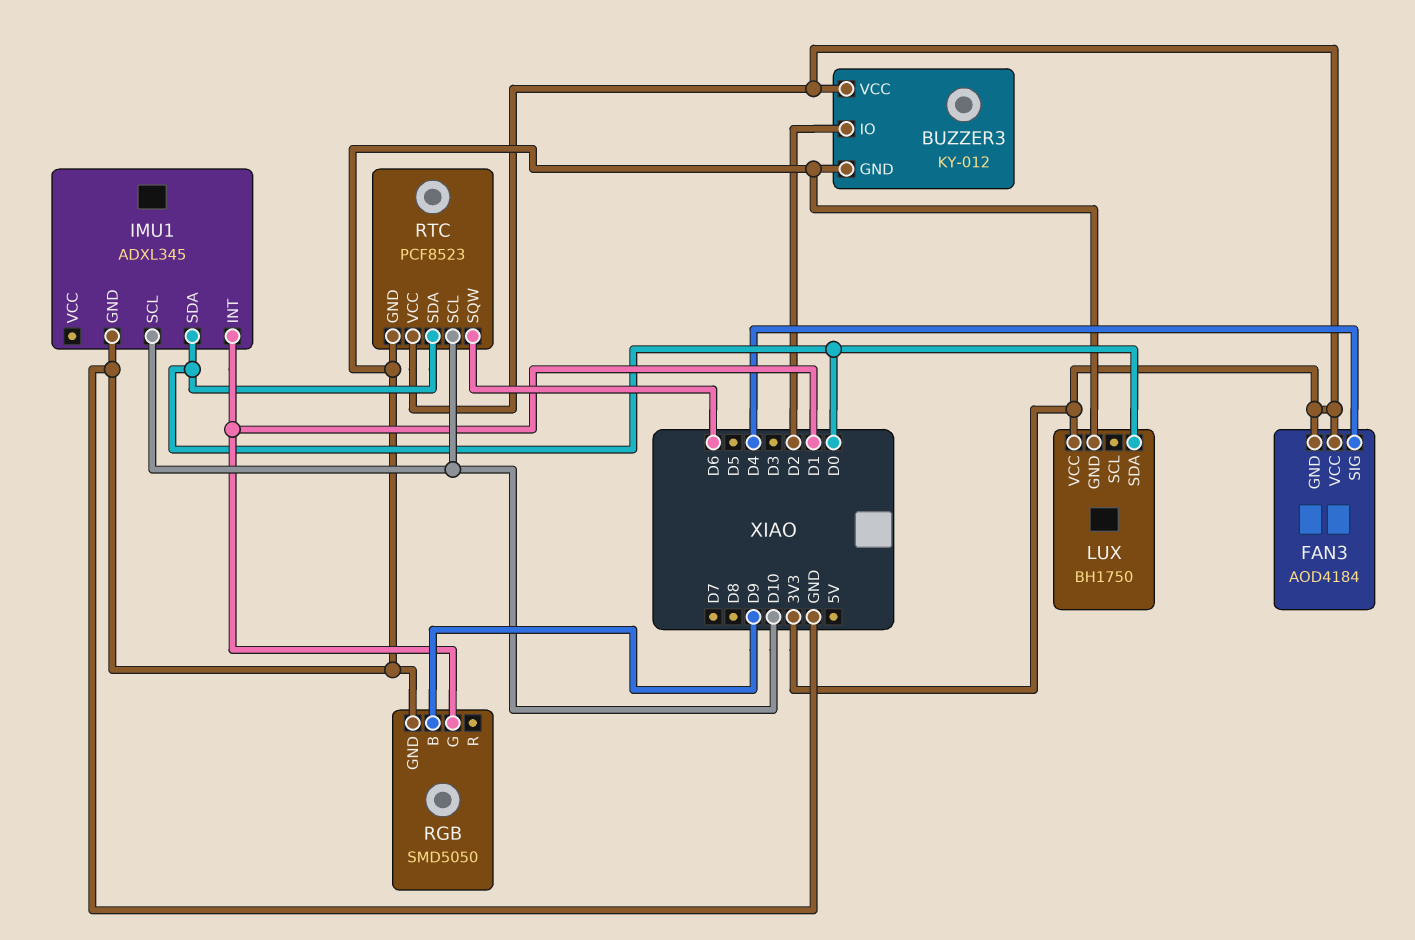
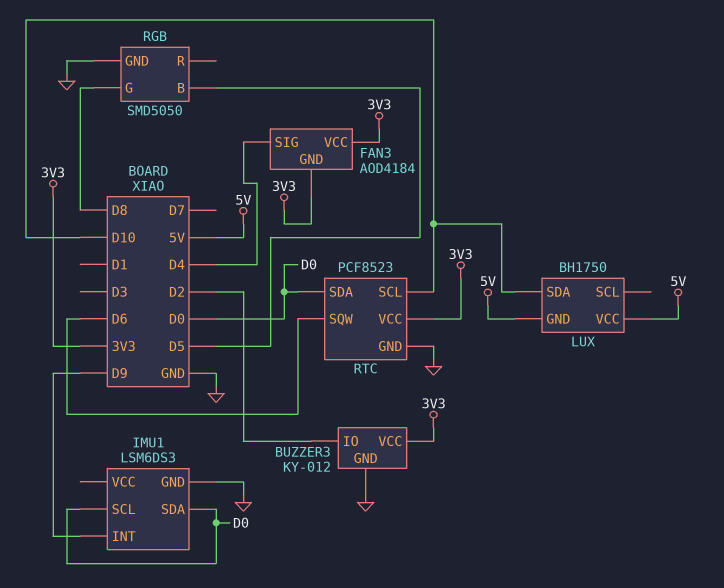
IMU1: ADXL345 -> LSM6DS3
IMU1 pin INT: D1 -> D9
IMU1 pin SCL: D10 -> D0
LUX pin GND: GND -> 5V
LUX pin SDA: D0 -> D10
LUX pin VCC: 3V3 -> 5V
RGB pin B: D9 -> D5
RGB pin G: D1 -> D8

